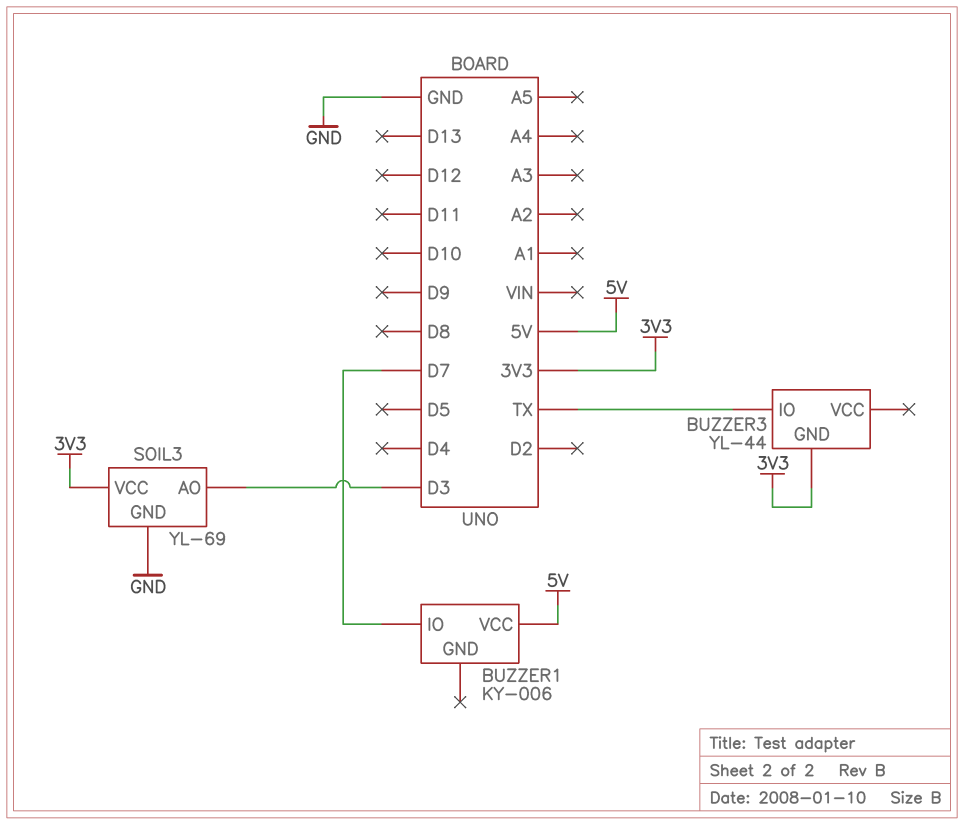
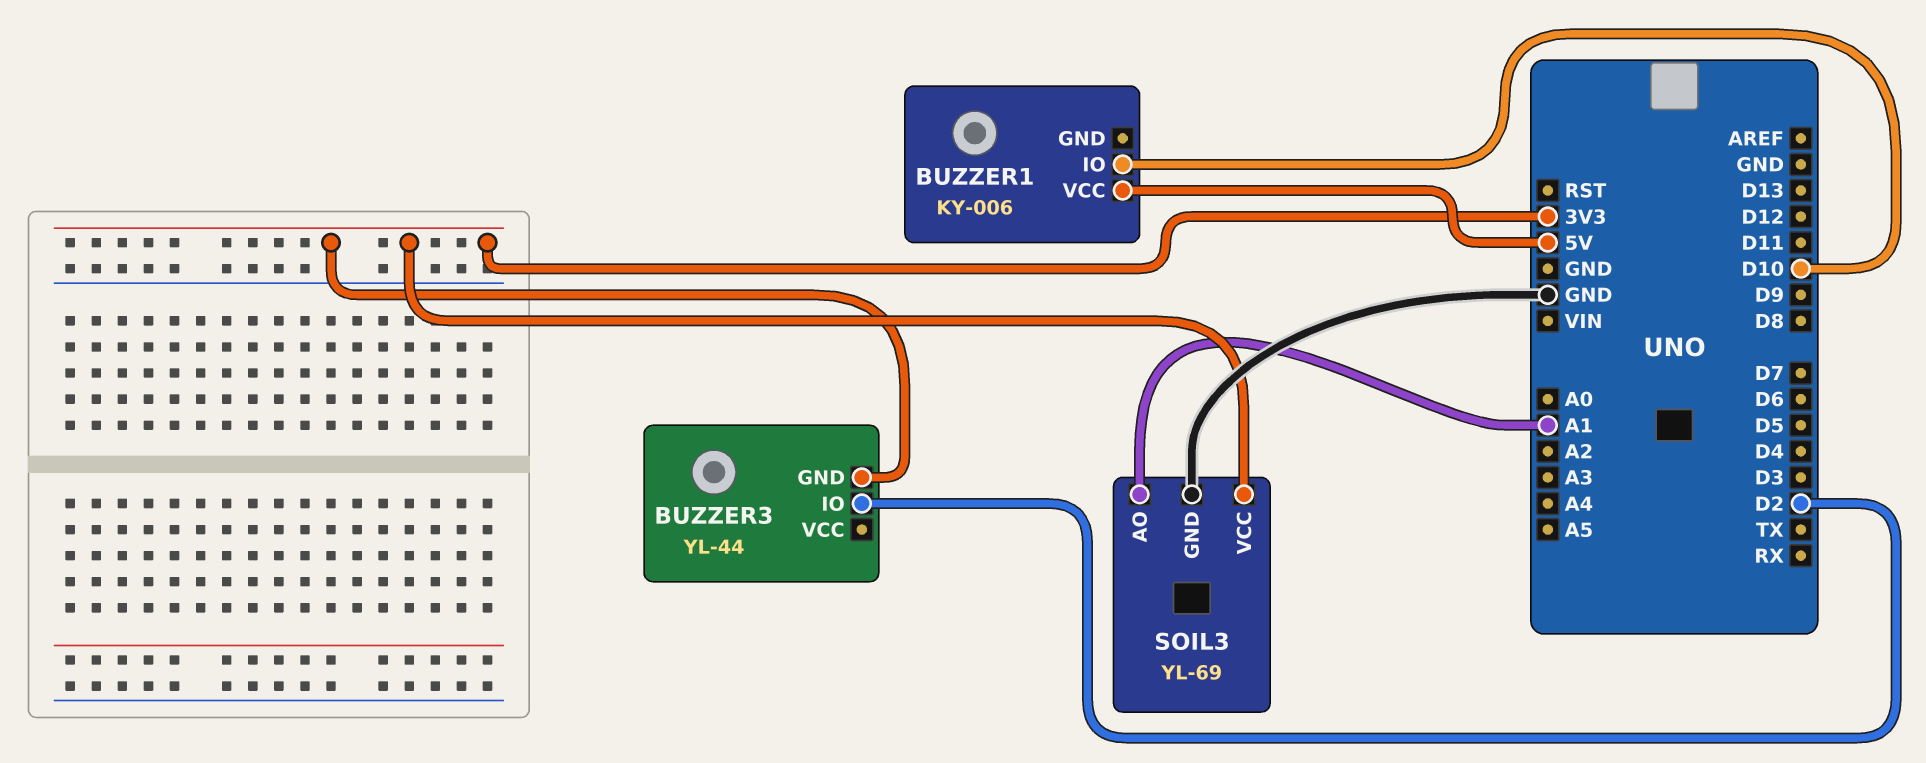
BUZZER1 pin IO: D7 -> D10
BUZZER3 pin IO: TX -> D2
SOIL3 pin AO: D3 -> A1

